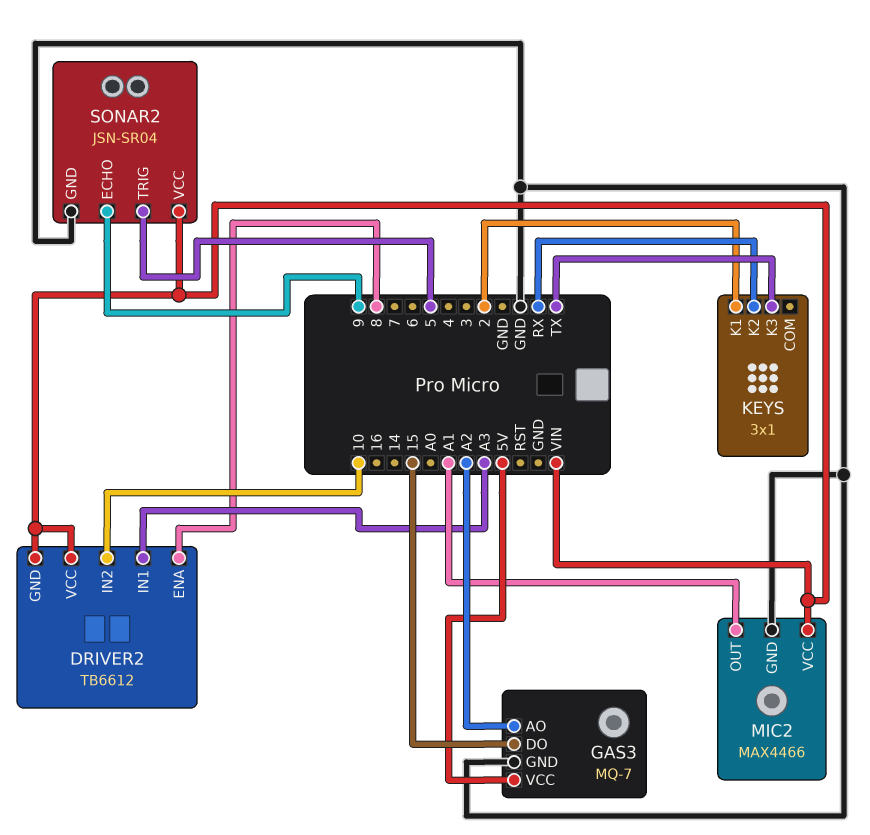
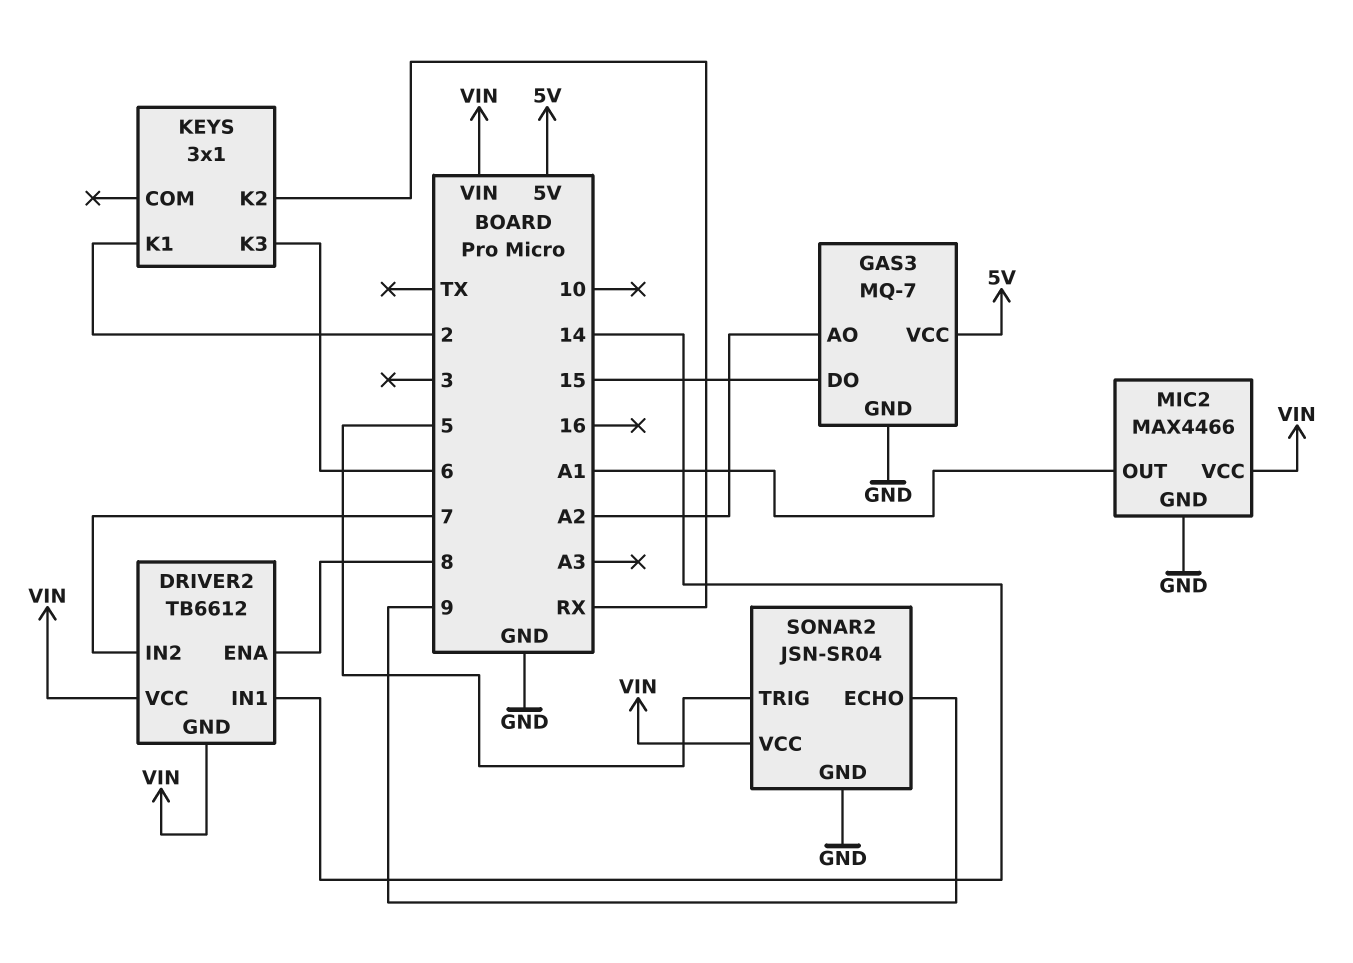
DRIVER2 pin IN1: A3 -> 14
DRIVER2 pin IN2: 10 -> 7
KEYS pin K3: TX -> 6

